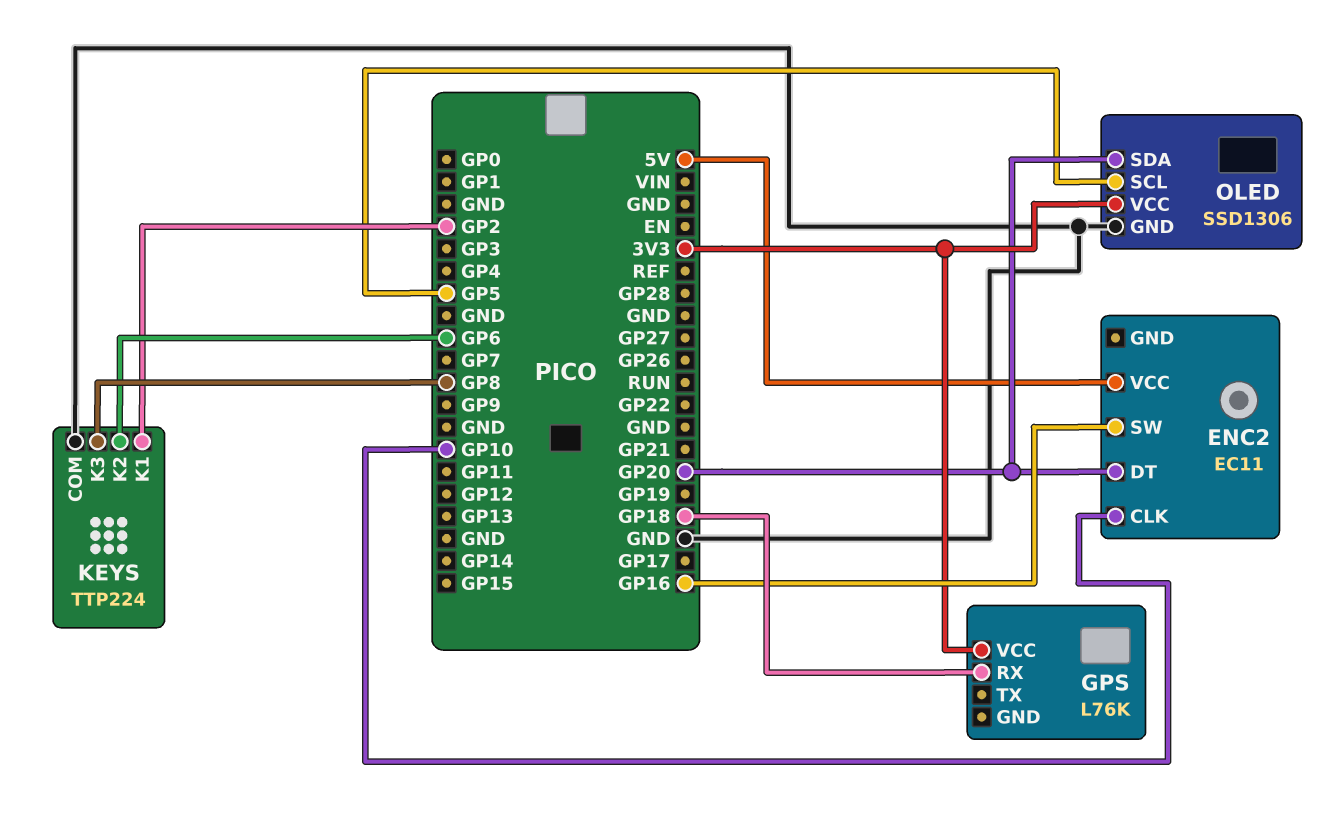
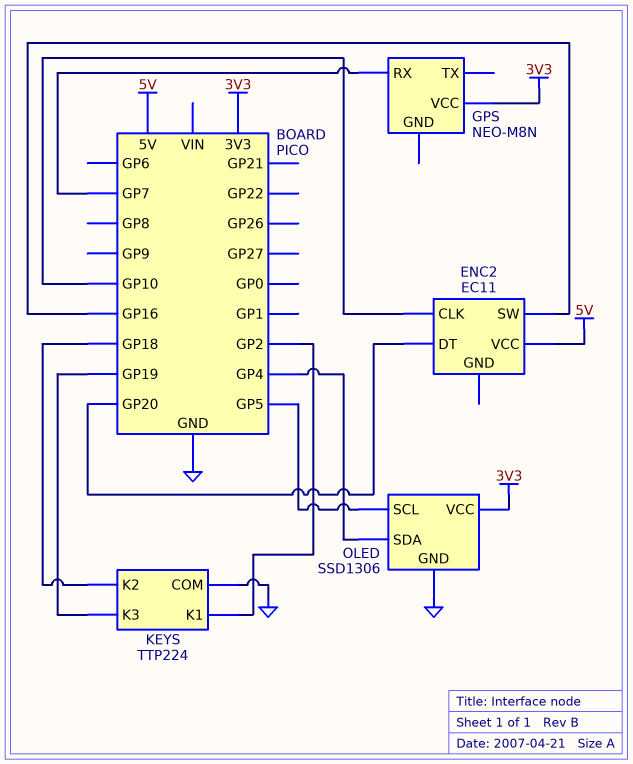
GPS: L76K -> NEO-M8N
GPS pin RX: GP18 -> GP7
KEYS pin K2: GP6 -> GP18
KEYS pin K3: GP8 -> GP19
OLED pin SDA: GP20 -> GP4

